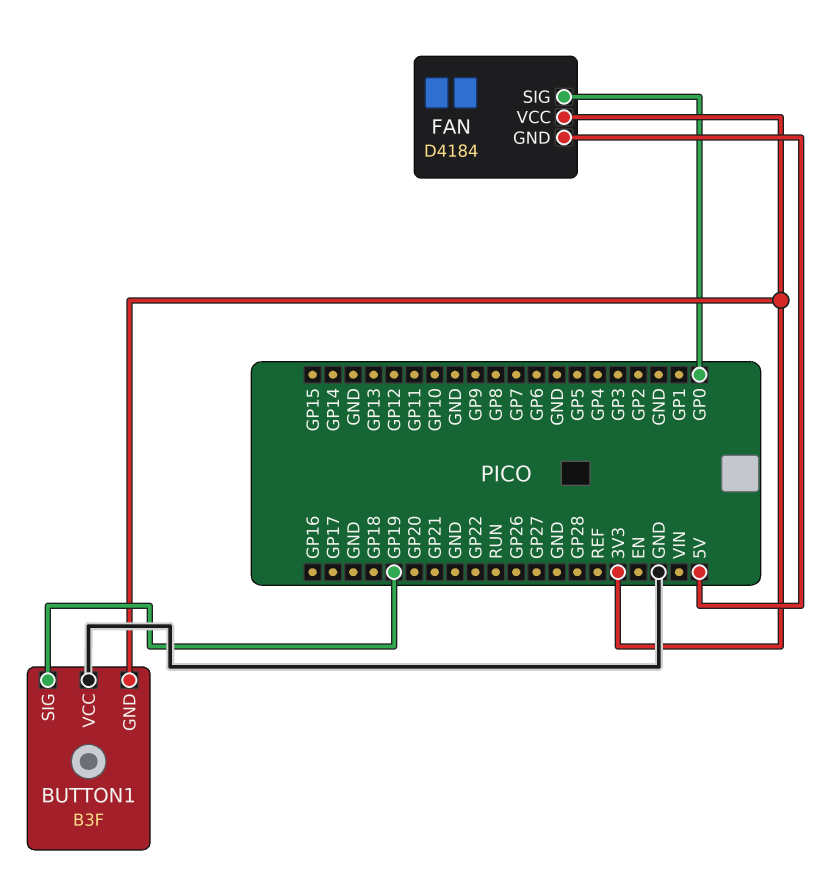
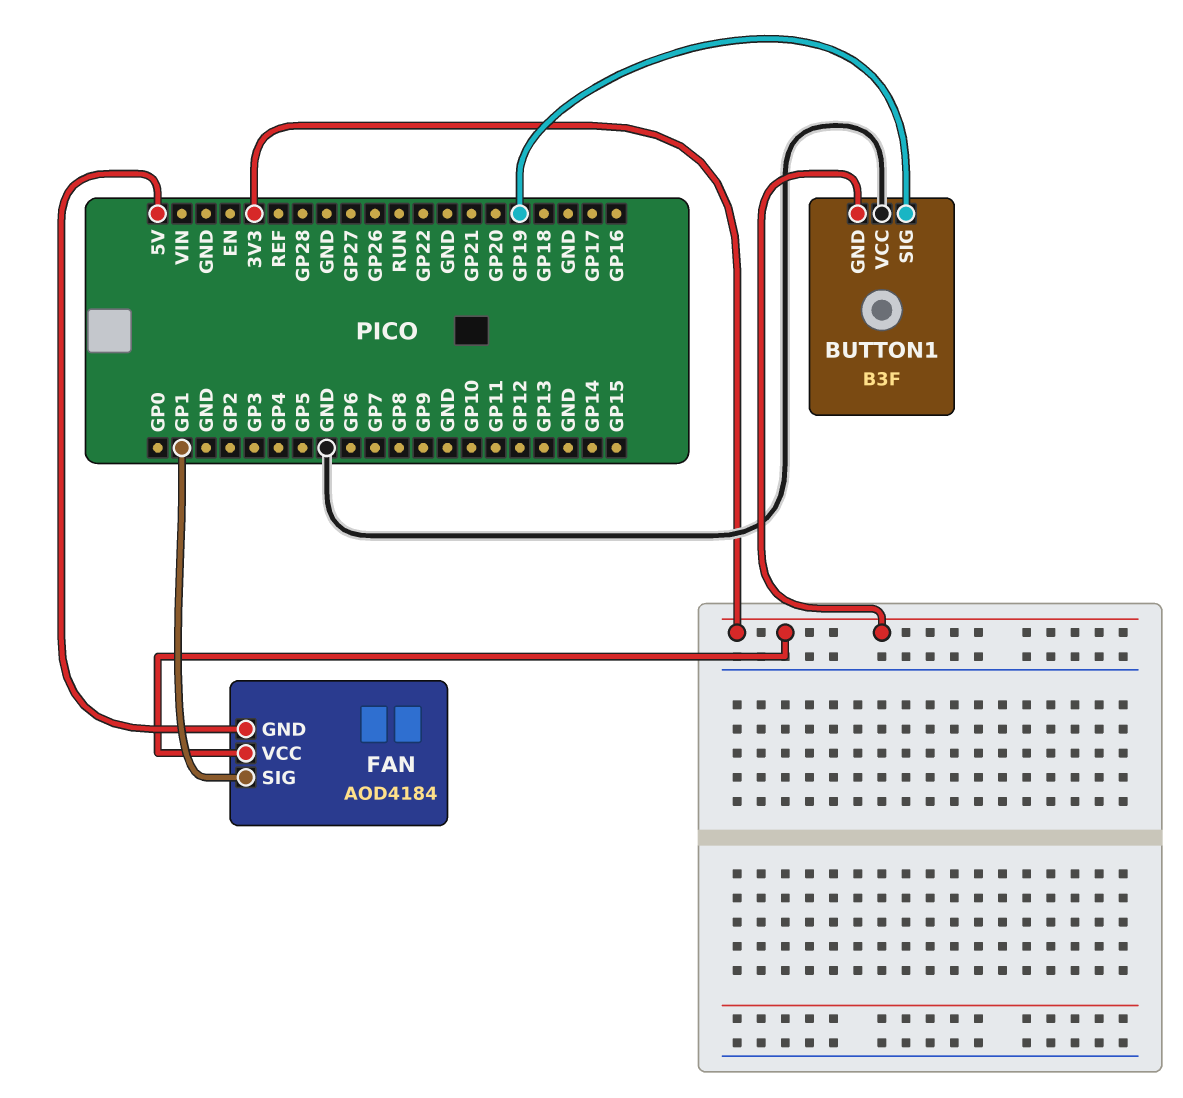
FAN: D4184 -> AOD4184
FAN pin SIG: GP0 -> GP1

